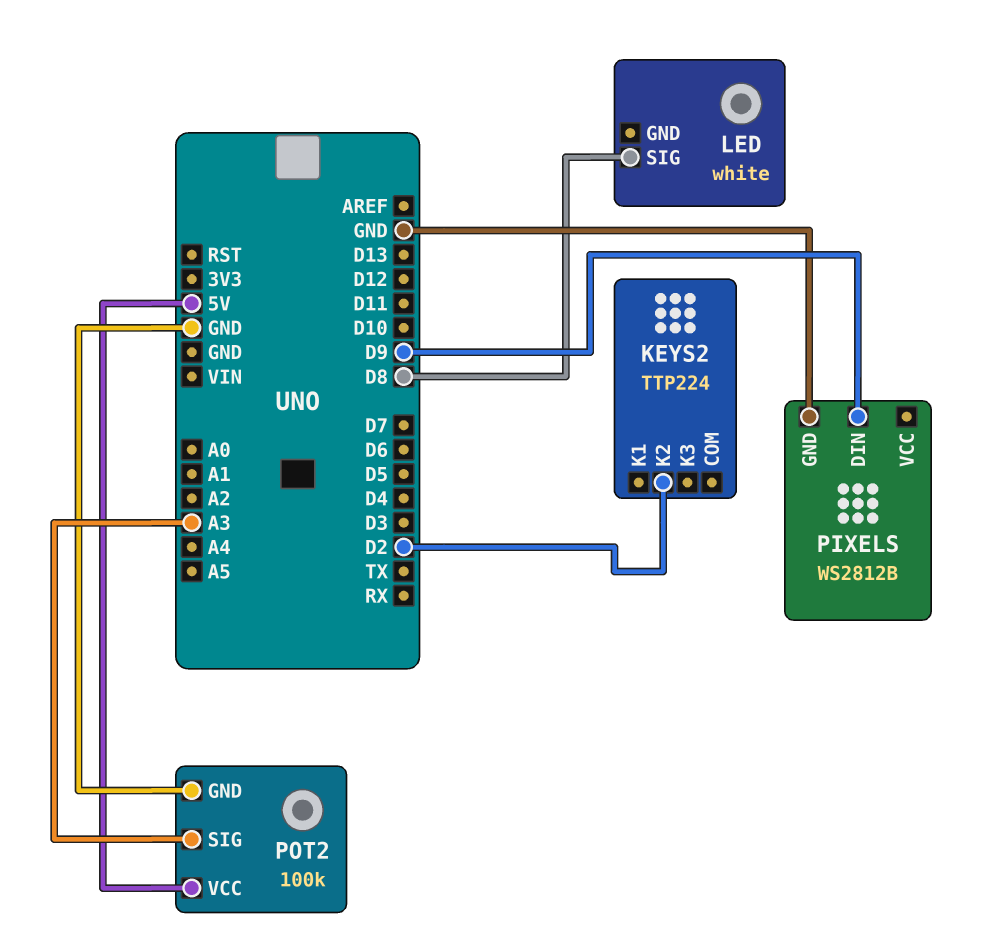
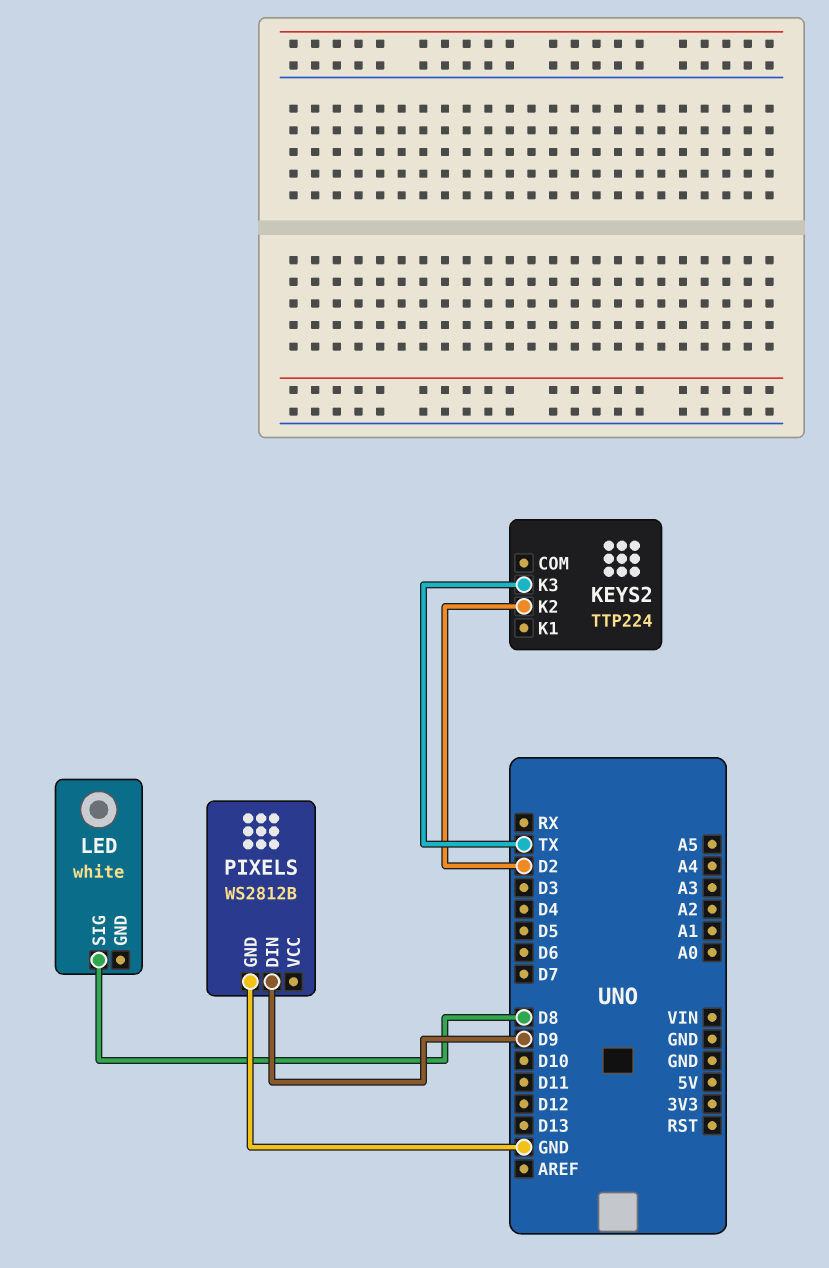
KEYS2 pin K3: none -> TX
POT2: 100k -> none
POT2 pin GND: GND -> none
POT2 pin SIG: A3 -> none
POT2 pin VCC: 5V -> none

